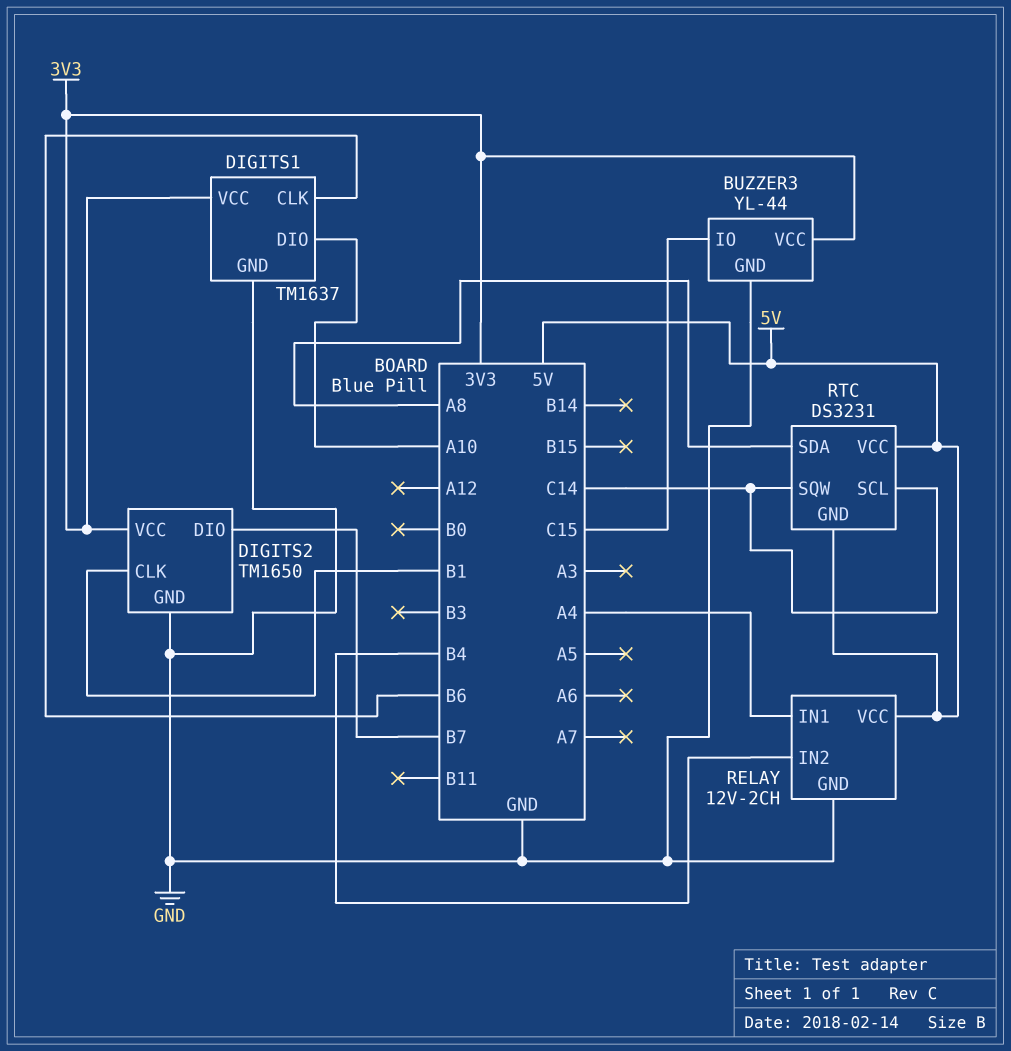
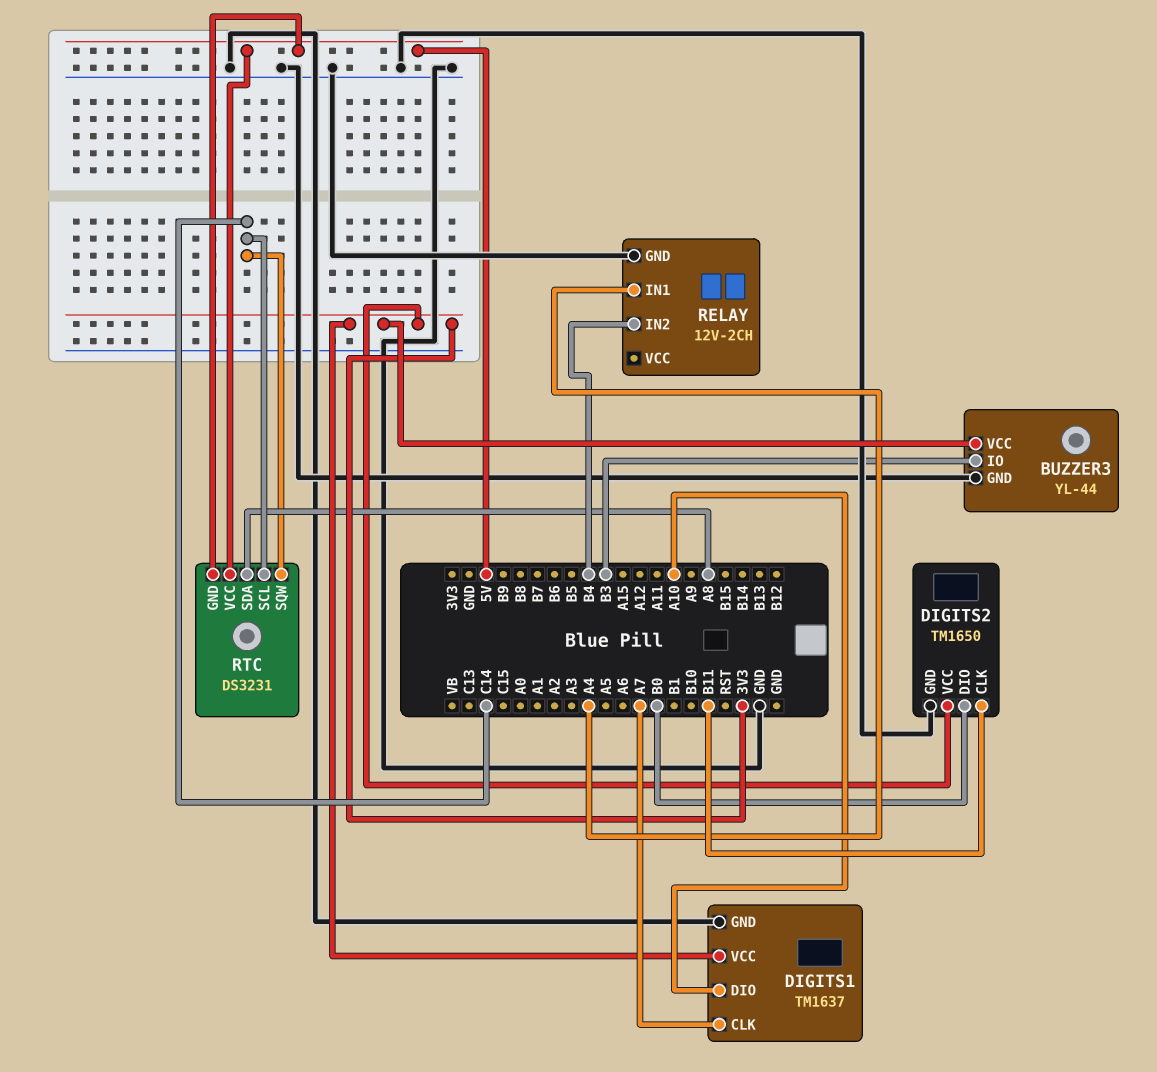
BUZZER3 pin IO: C15 -> B3
DIGITS1 pin CLK: B6 -> A7
DIGITS2 pin CLK: B1 -> B11
DIGITS2 pin DIO: B7 -> B0
RELAY pin VCC: 5V -> none

